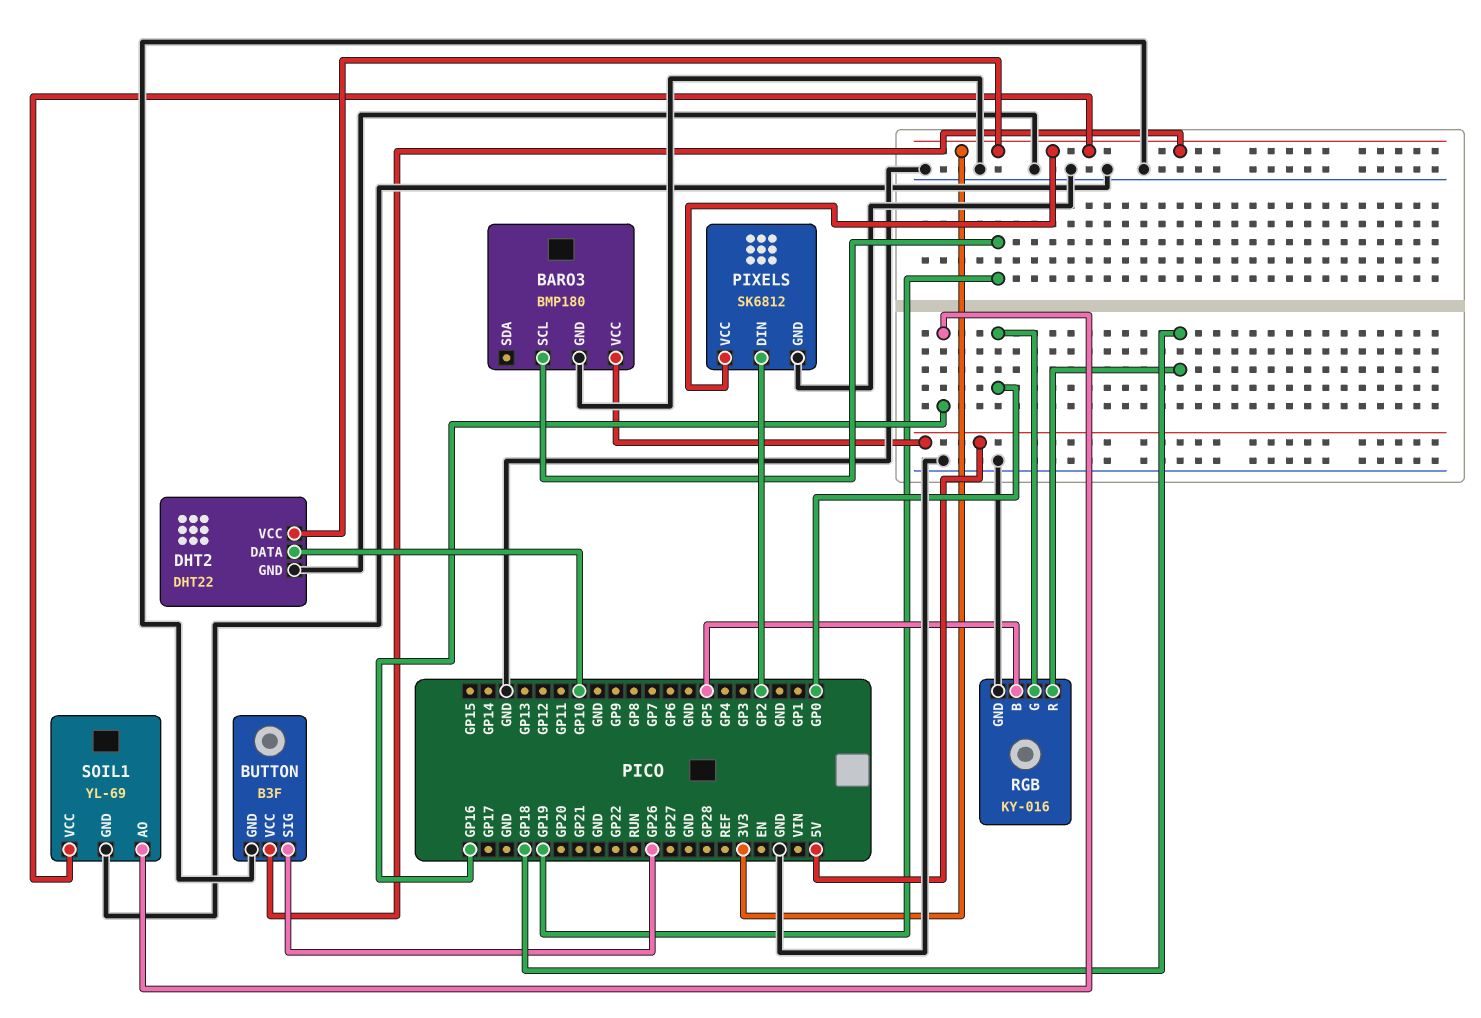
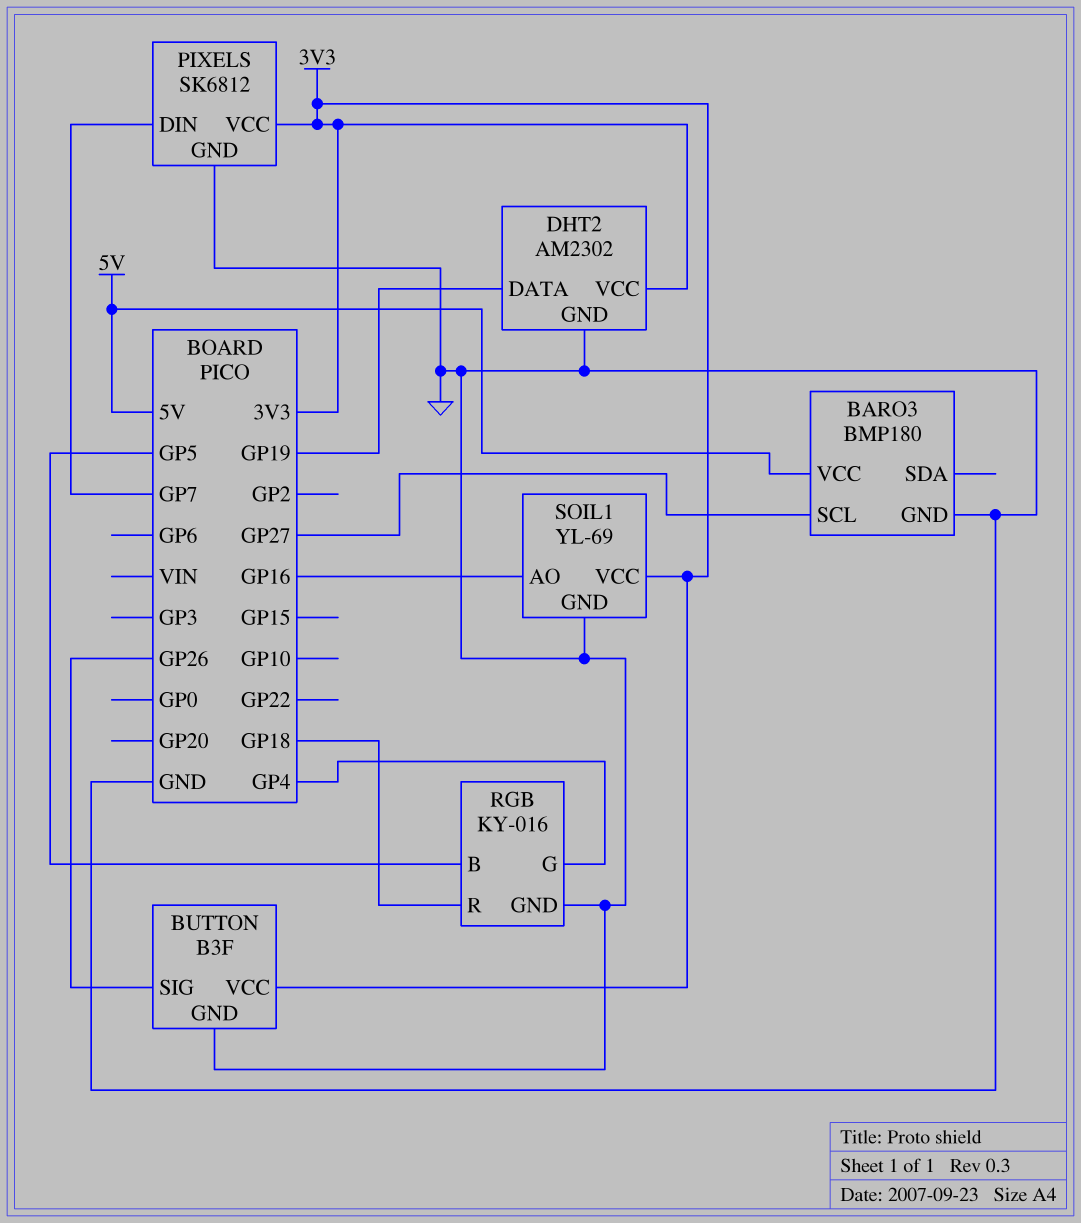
BARO3 pin SCL: GP19 -> GP27
DHT2: DHT22 -> AM2302
DHT2 pin DATA: GP10 -> GP19
PIXELS pin DIN: GP2 -> GP7
RGB pin G: GP0 -> GP4

